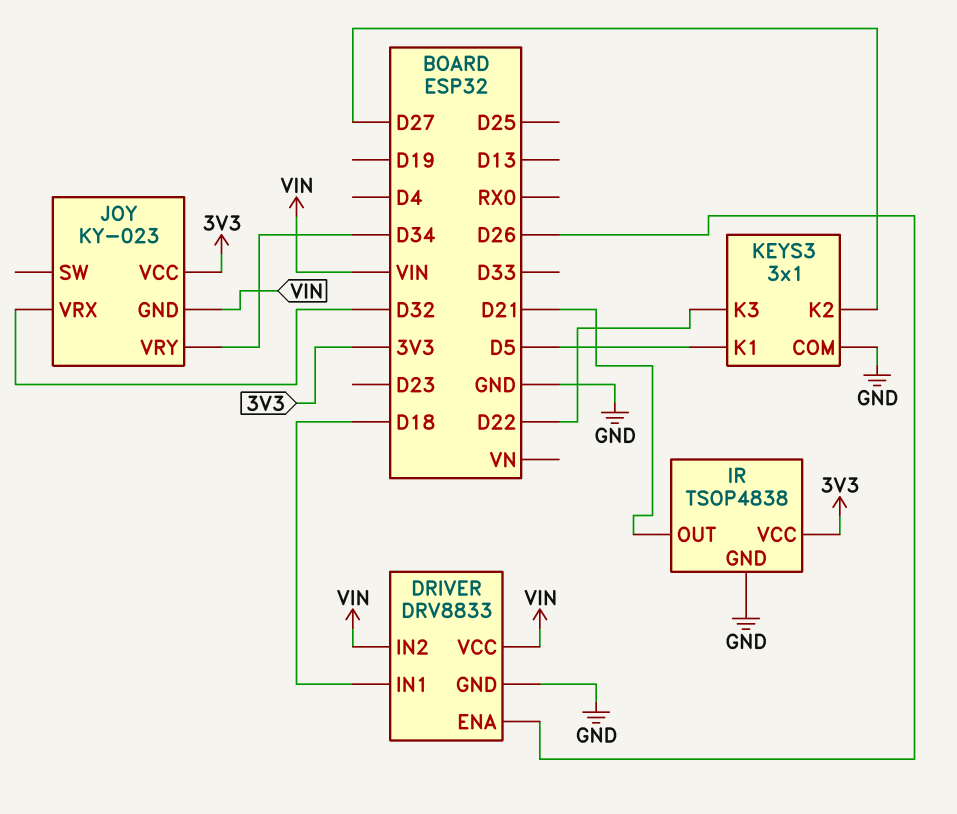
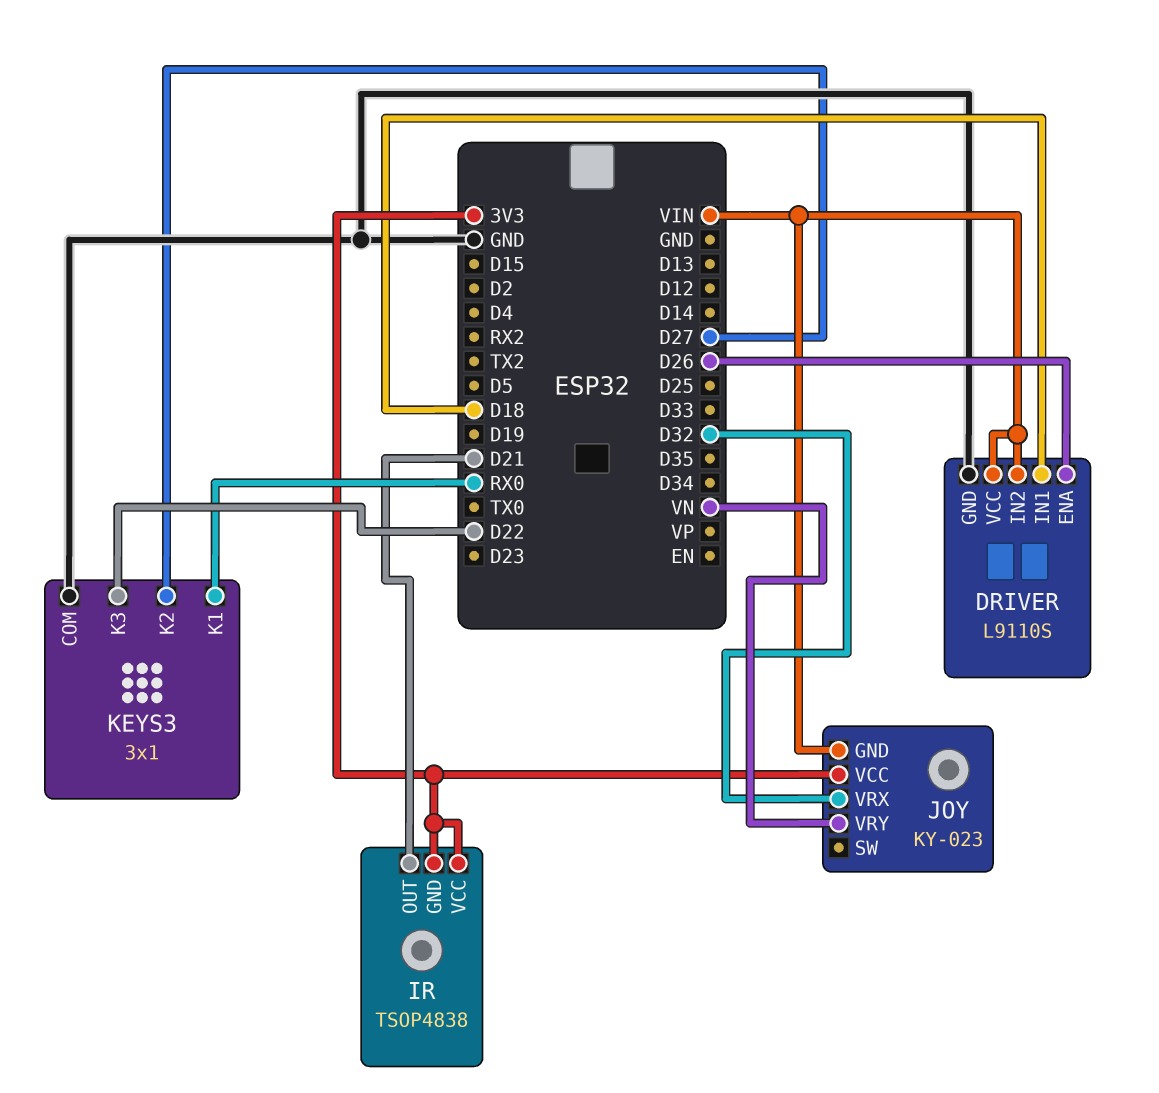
DRIVER: DRV8833 -> L9110S
IR pin GND: GND -> 3V3
JOY pin VRY: D34 -> VN
KEYS3 pin K1: D5 -> RX0

